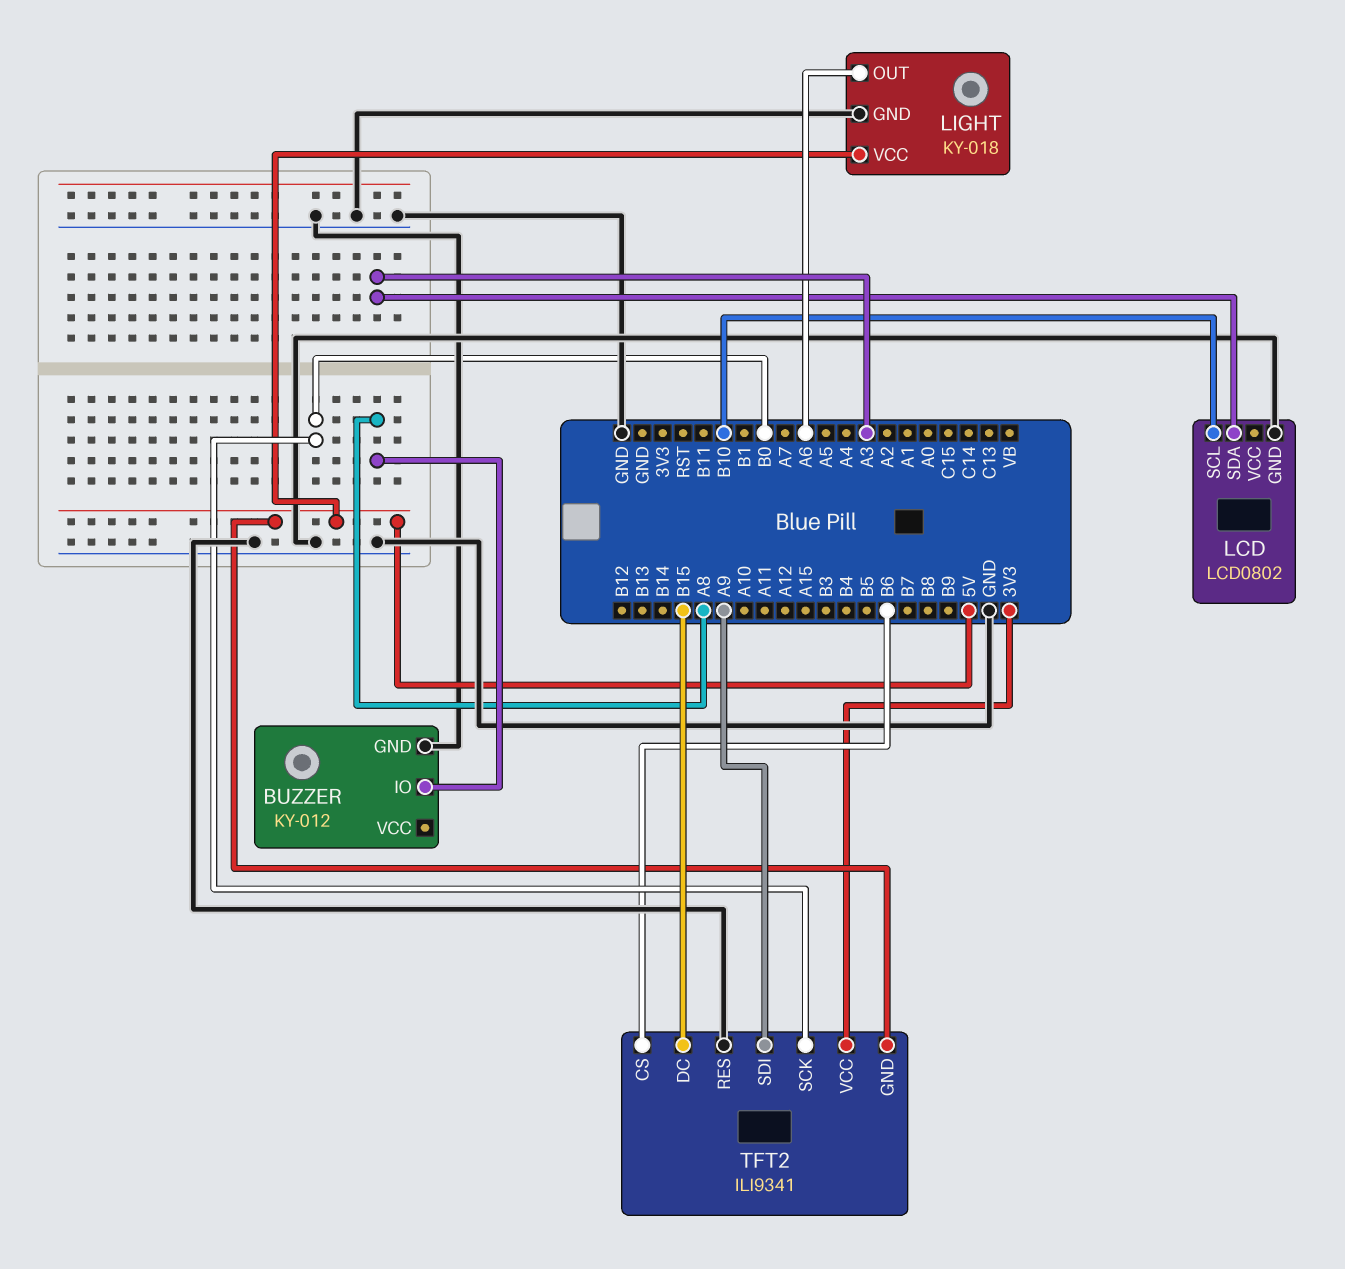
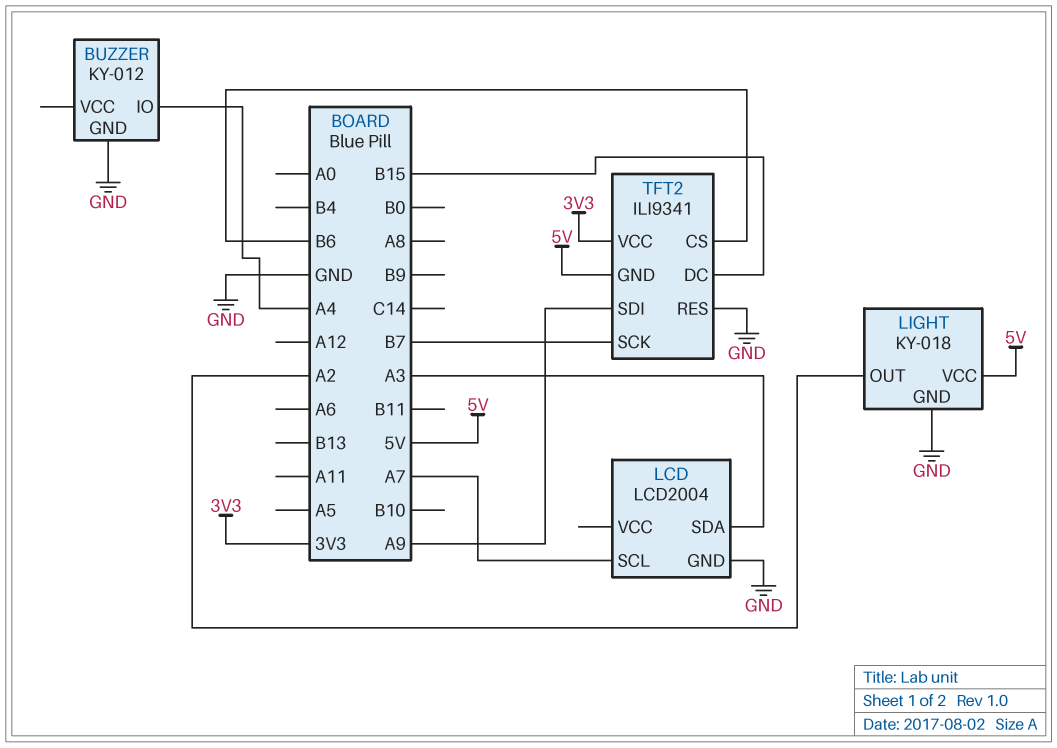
BUZZER pin IO: A8 -> A4
LCD: LCD0802 -> LCD2004
LCD pin SCL: B10 -> A7
LIGHT pin OUT: A6 -> A2
TFT2 pin SCK: B0 -> B7

